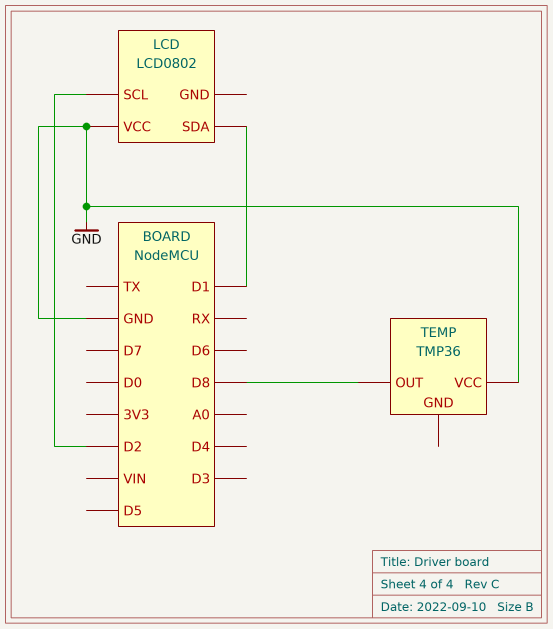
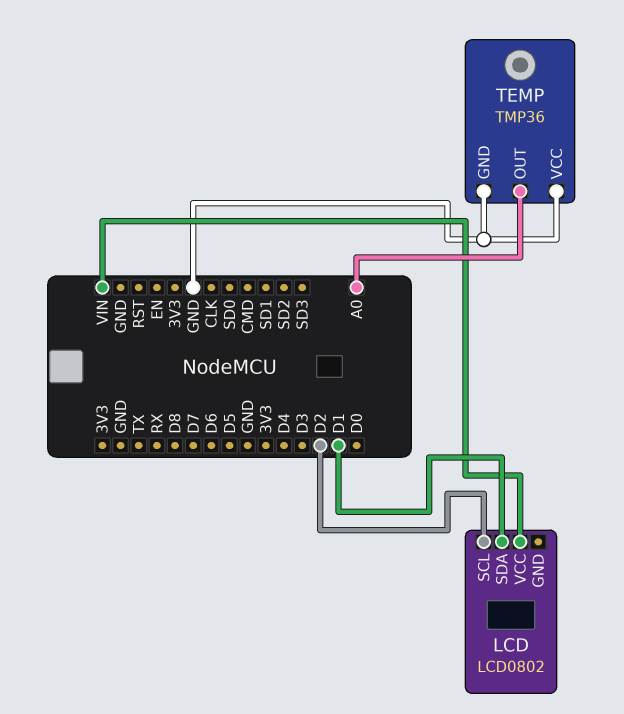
LCD pin VCC: GND -> VIN
TEMP pin GND: none -> GND
TEMP pin OUT: D8 -> A0

